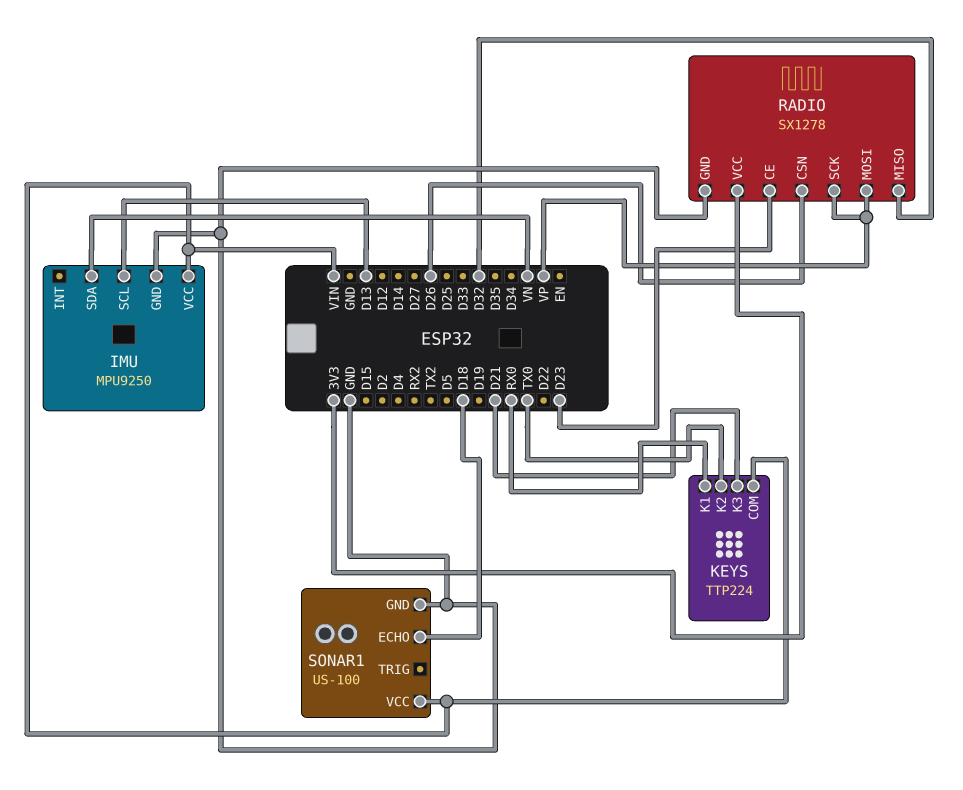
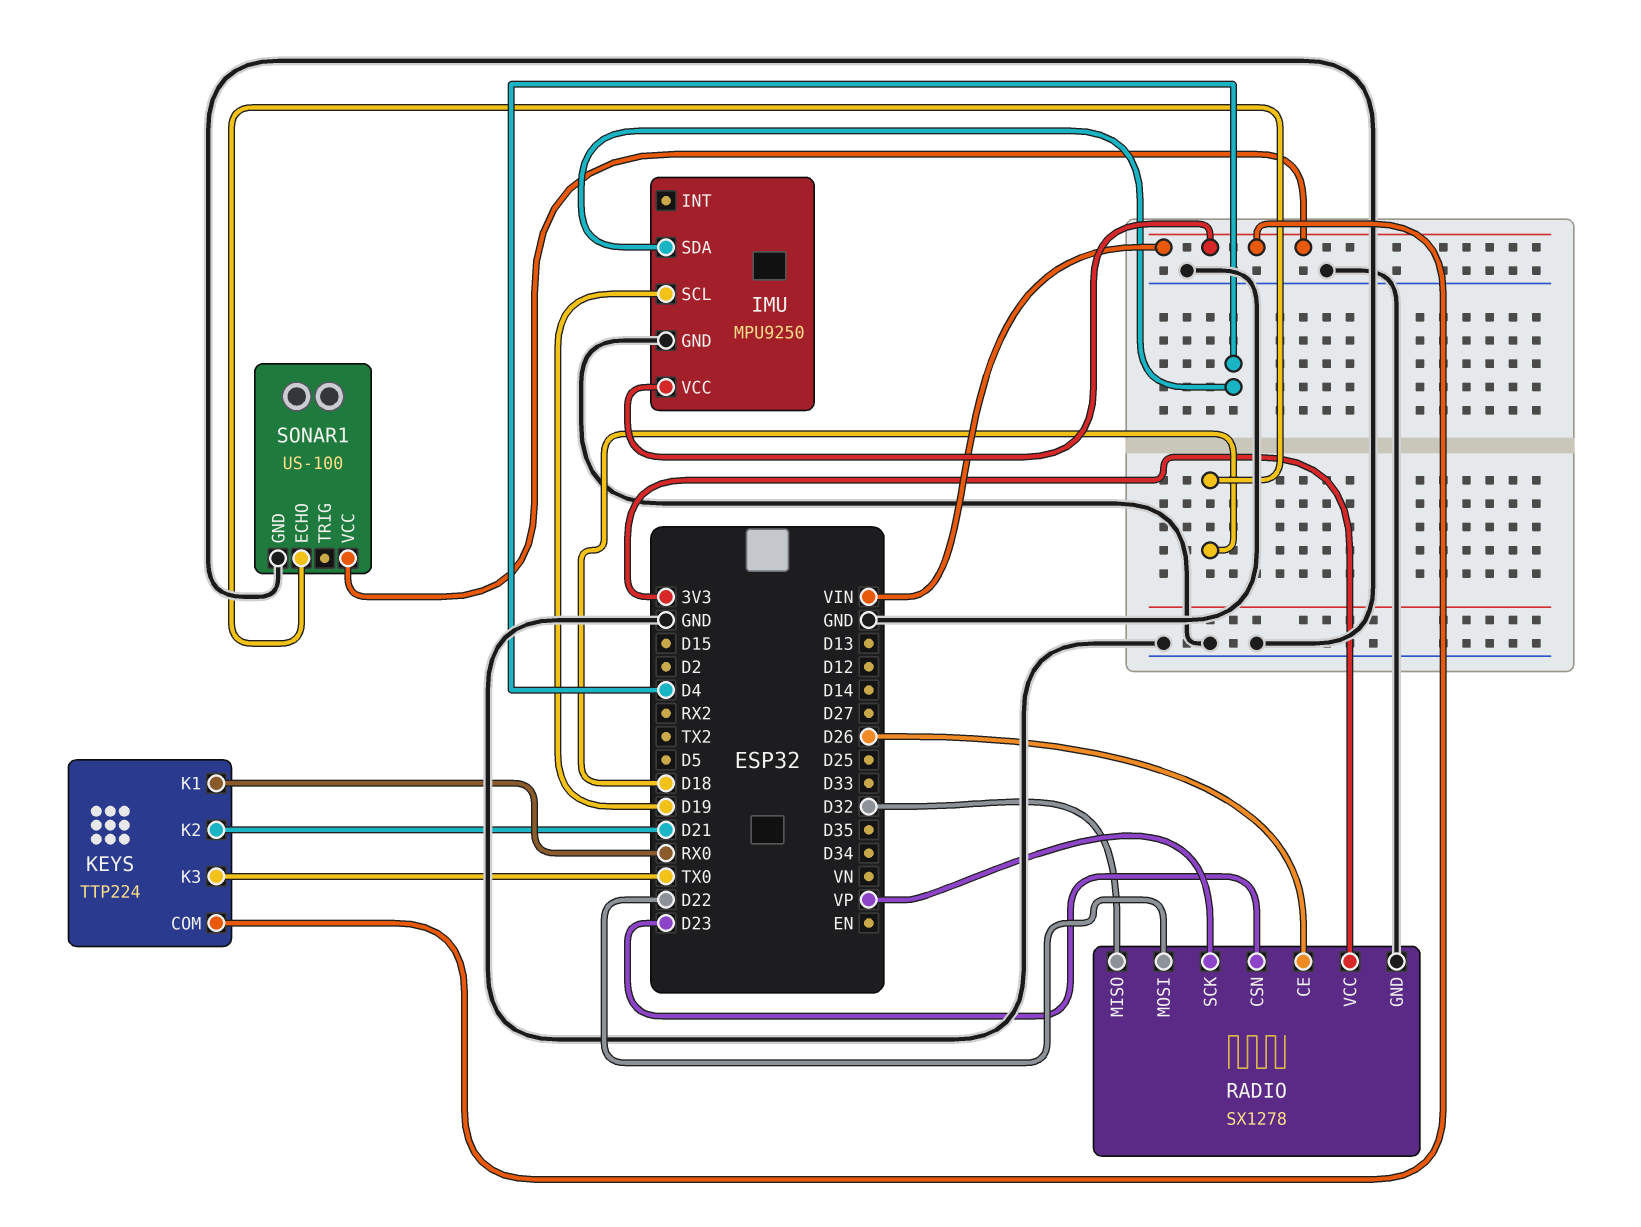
IMU pin SCL: D13 -> D19
IMU pin SDA: VN -> D4
KEYS pin K2: TX0 -> D21
KEYS pin K3: D21 -> TX0
RADIO pin CE: D23 -> D26
RADIO pin CSN: D26 -> D23
RADIO pin MOSI: VP -> D22

